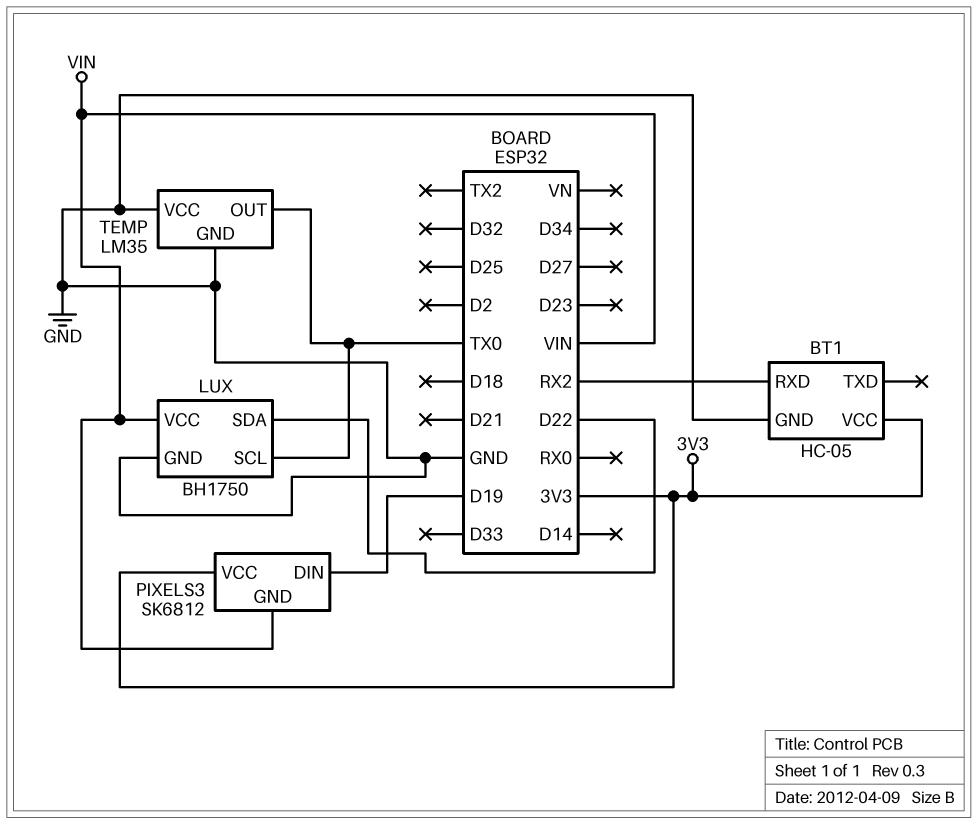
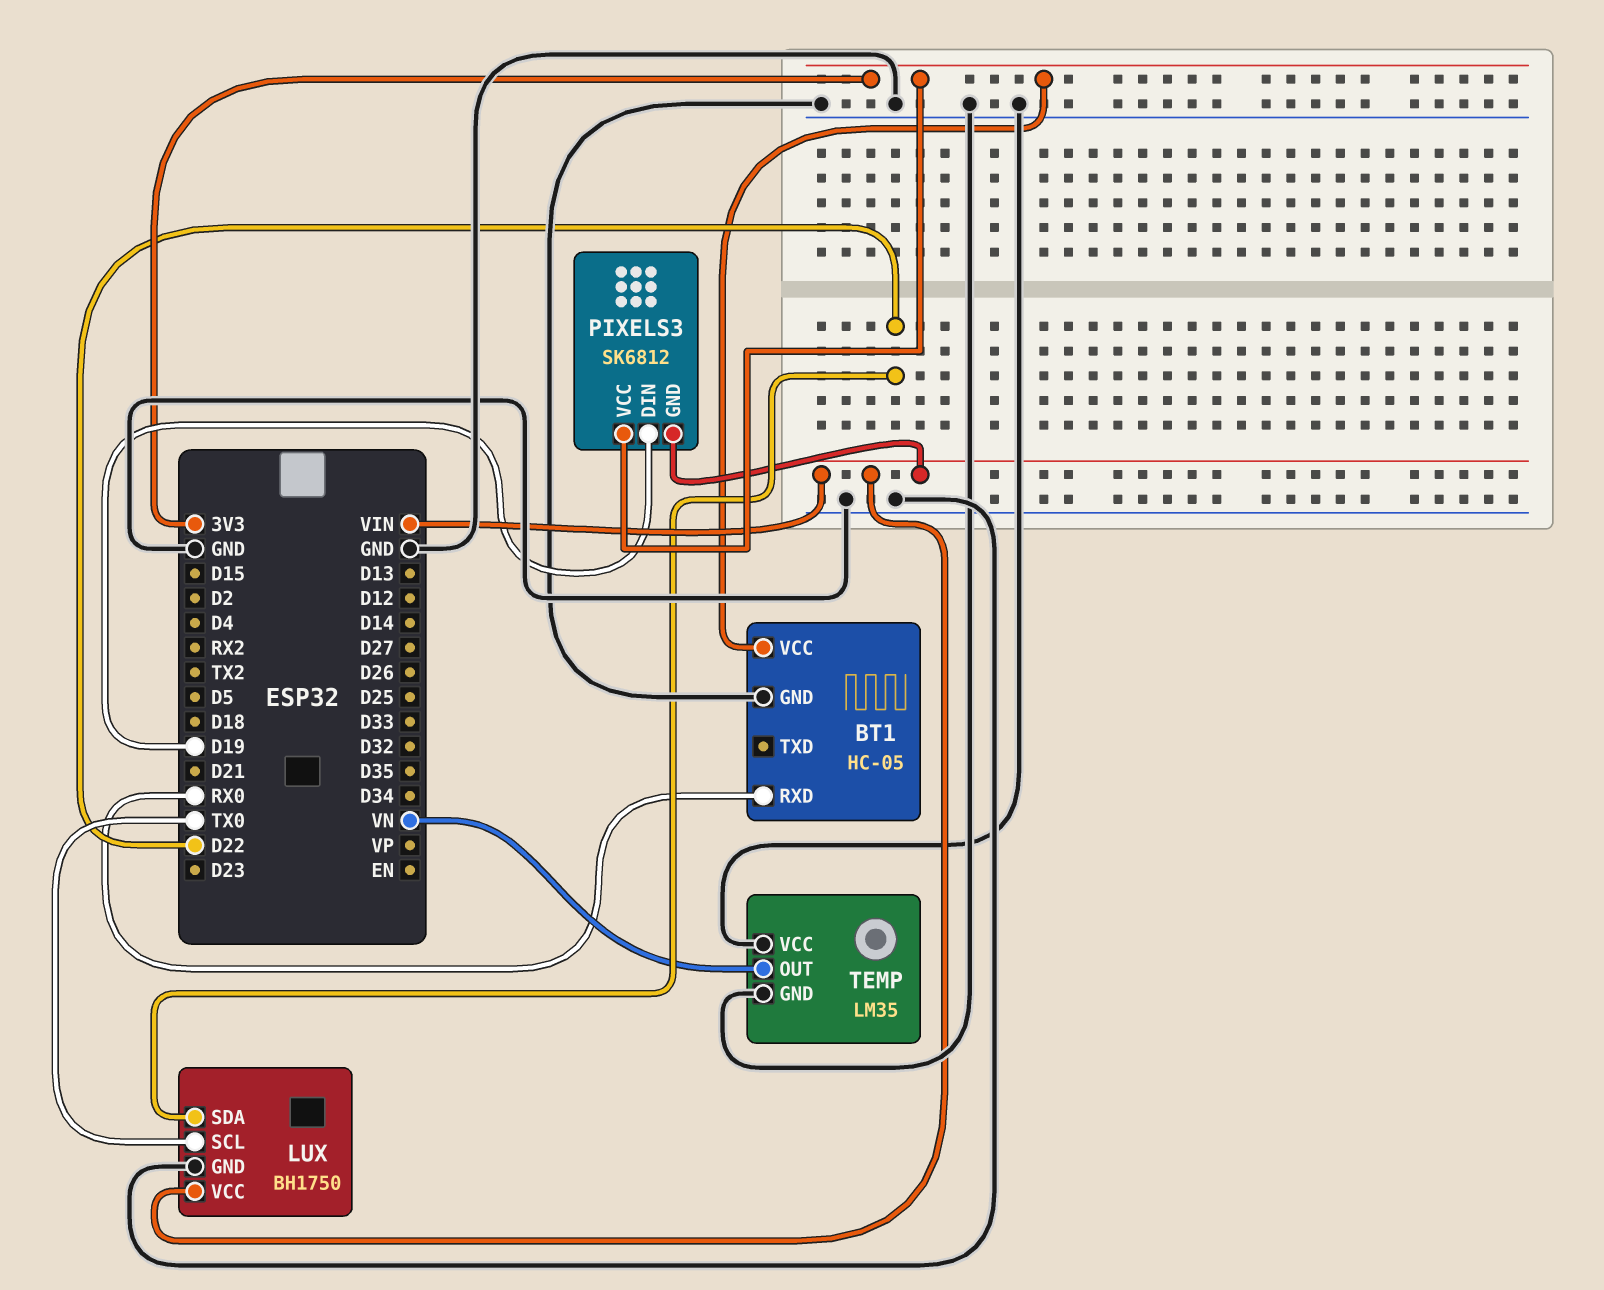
BT1 pin RXD: RX2 -> RX0
TEMP pin OUT: TX0 -> VN

